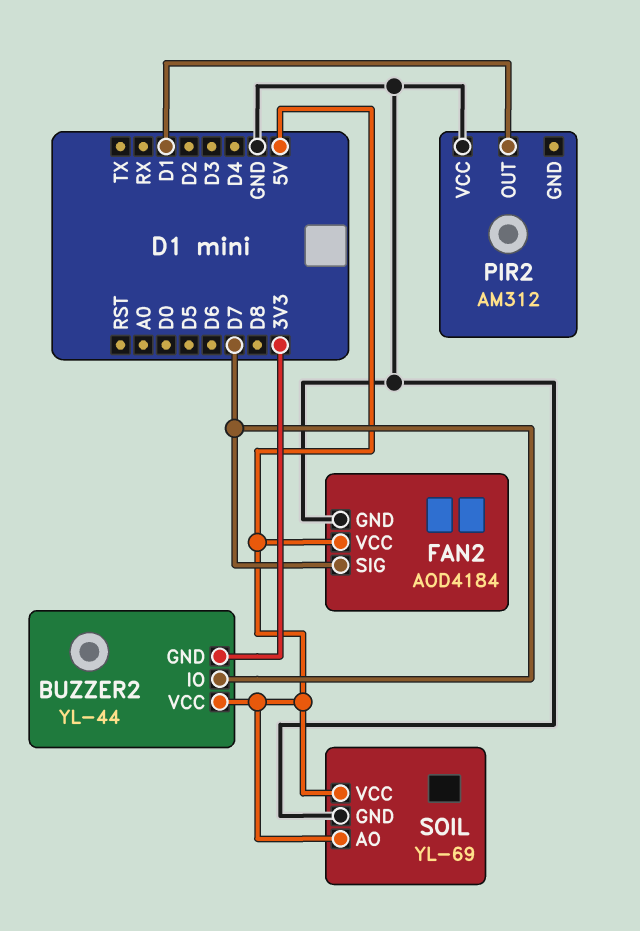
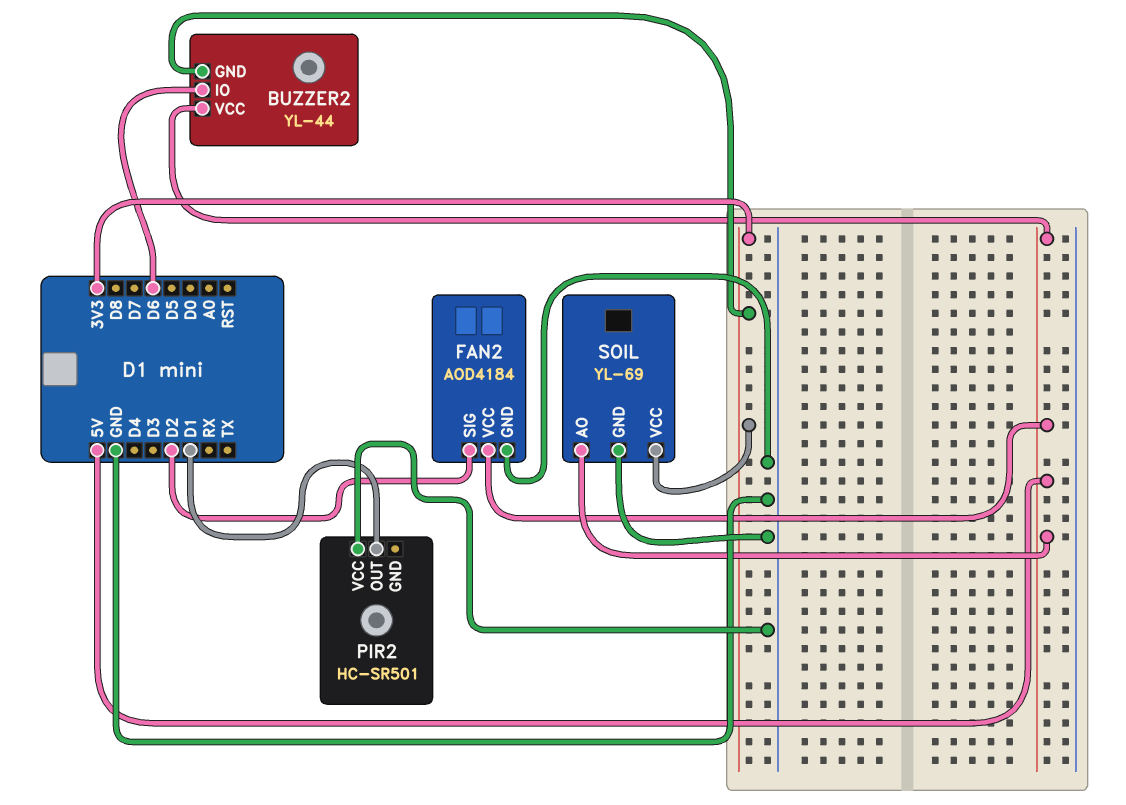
BUZZER2 pin IO: D7 -> D6
FAN2 pin SIG: D7 -> D2
PIR2: AM312 -> HC-SR501
SOIL pin VCC: 5V -> 3V3

